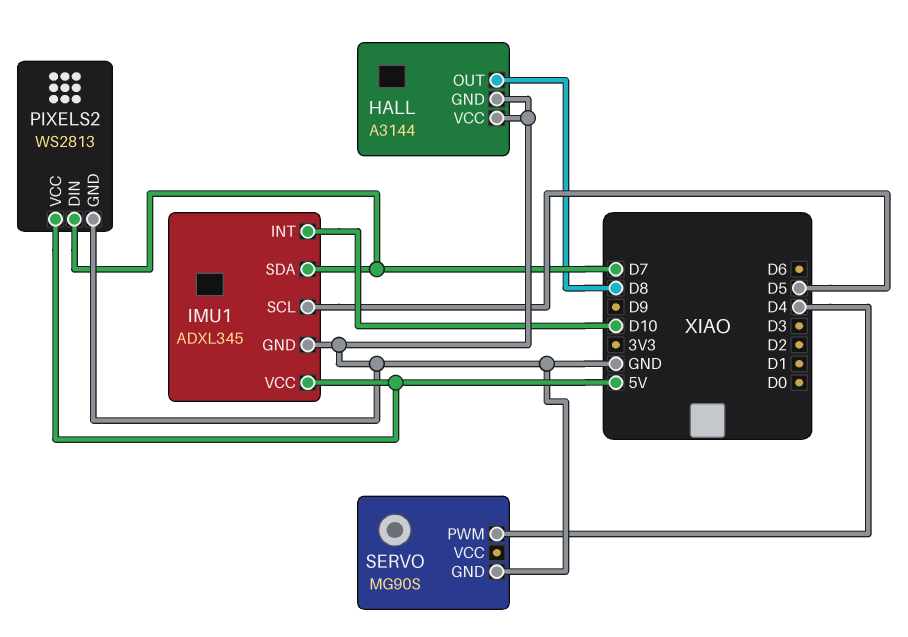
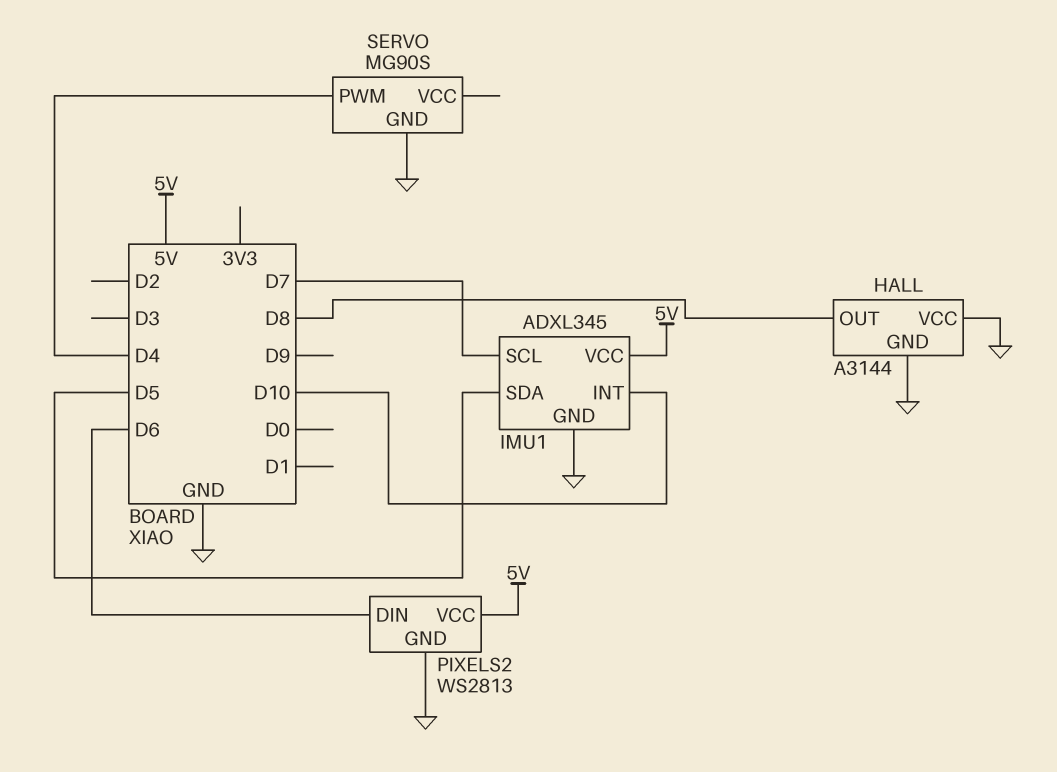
IMU1 pin SCL: D5 -> D7
IMU1 pin SDA: D7 -> D5
PIXELS2 pin DIN: D7 -> D6

